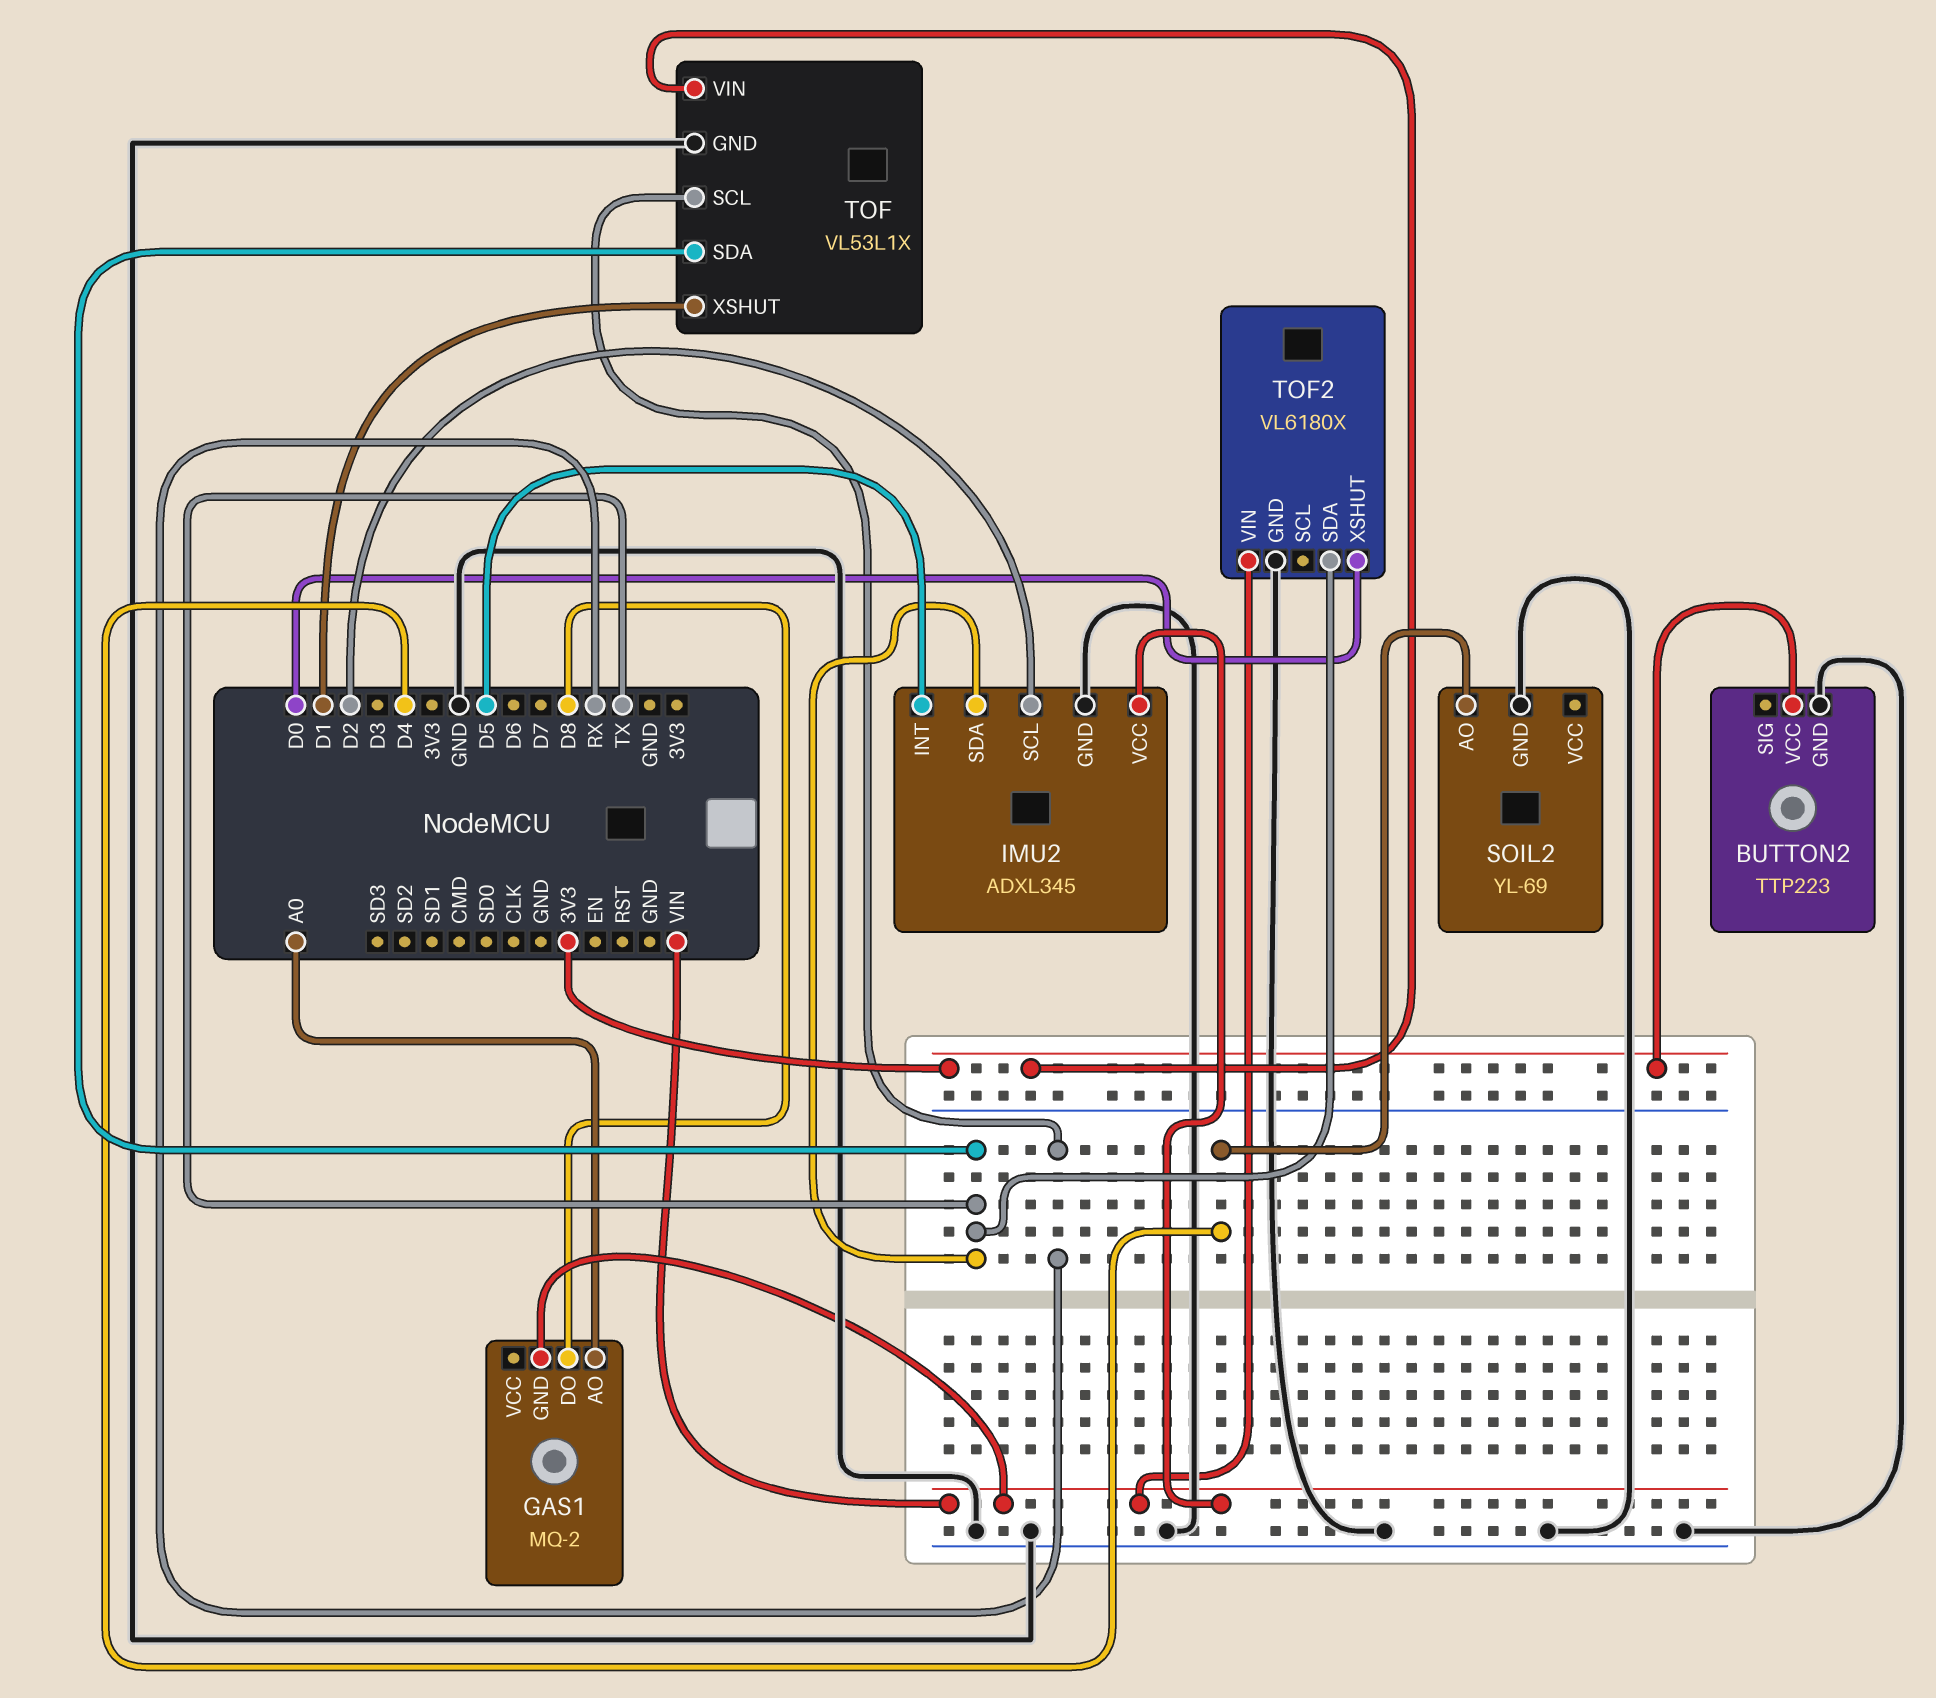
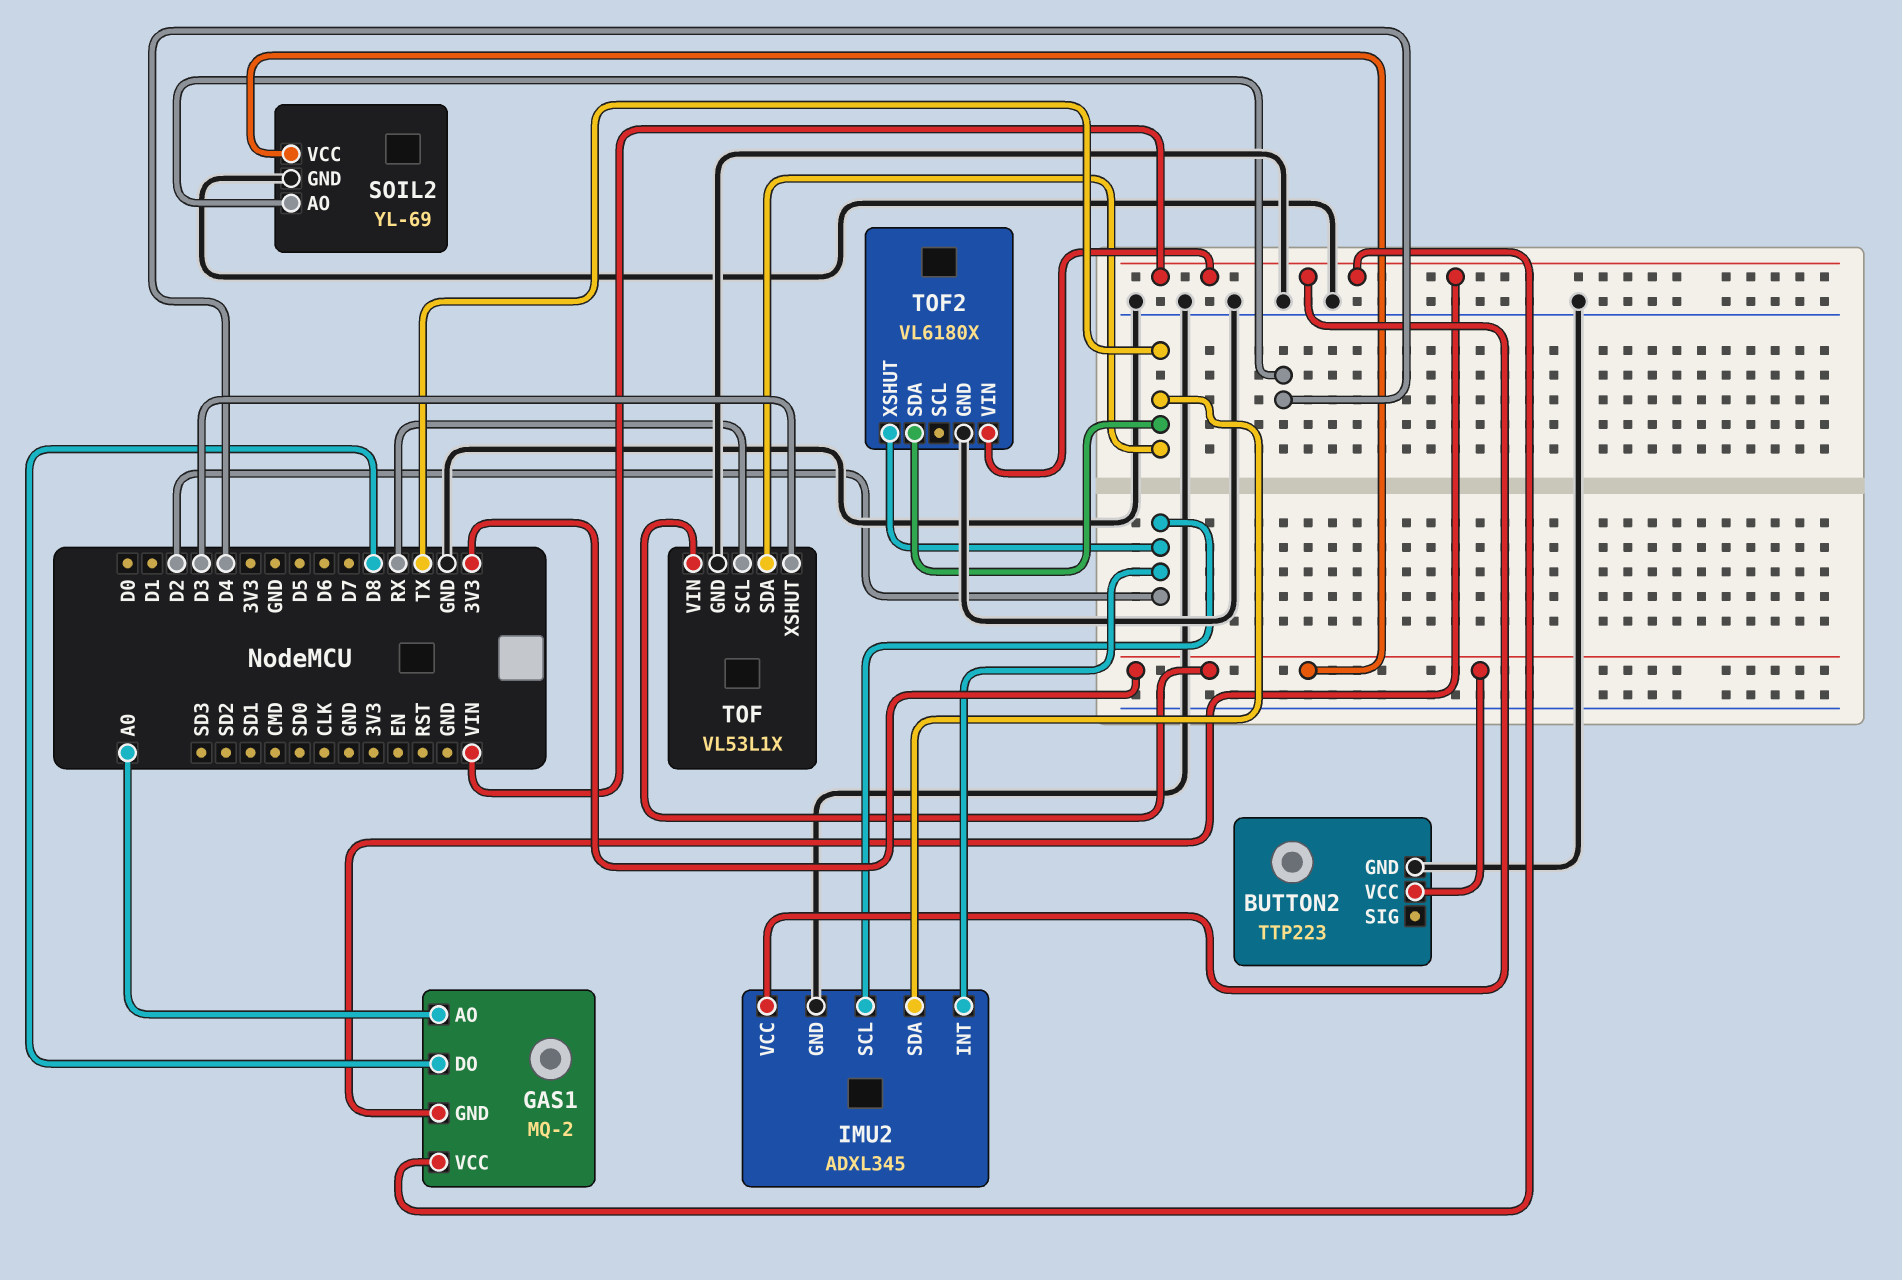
GAS1 pin VCC: none -> VIN
IMU2 pin INT: D5 -> D2
SOIL2 pin VCC: none -> 3V3
TOF pin XSHUT: D1 -> D3
TOF2 pin XSHUT: D0 -> D2

